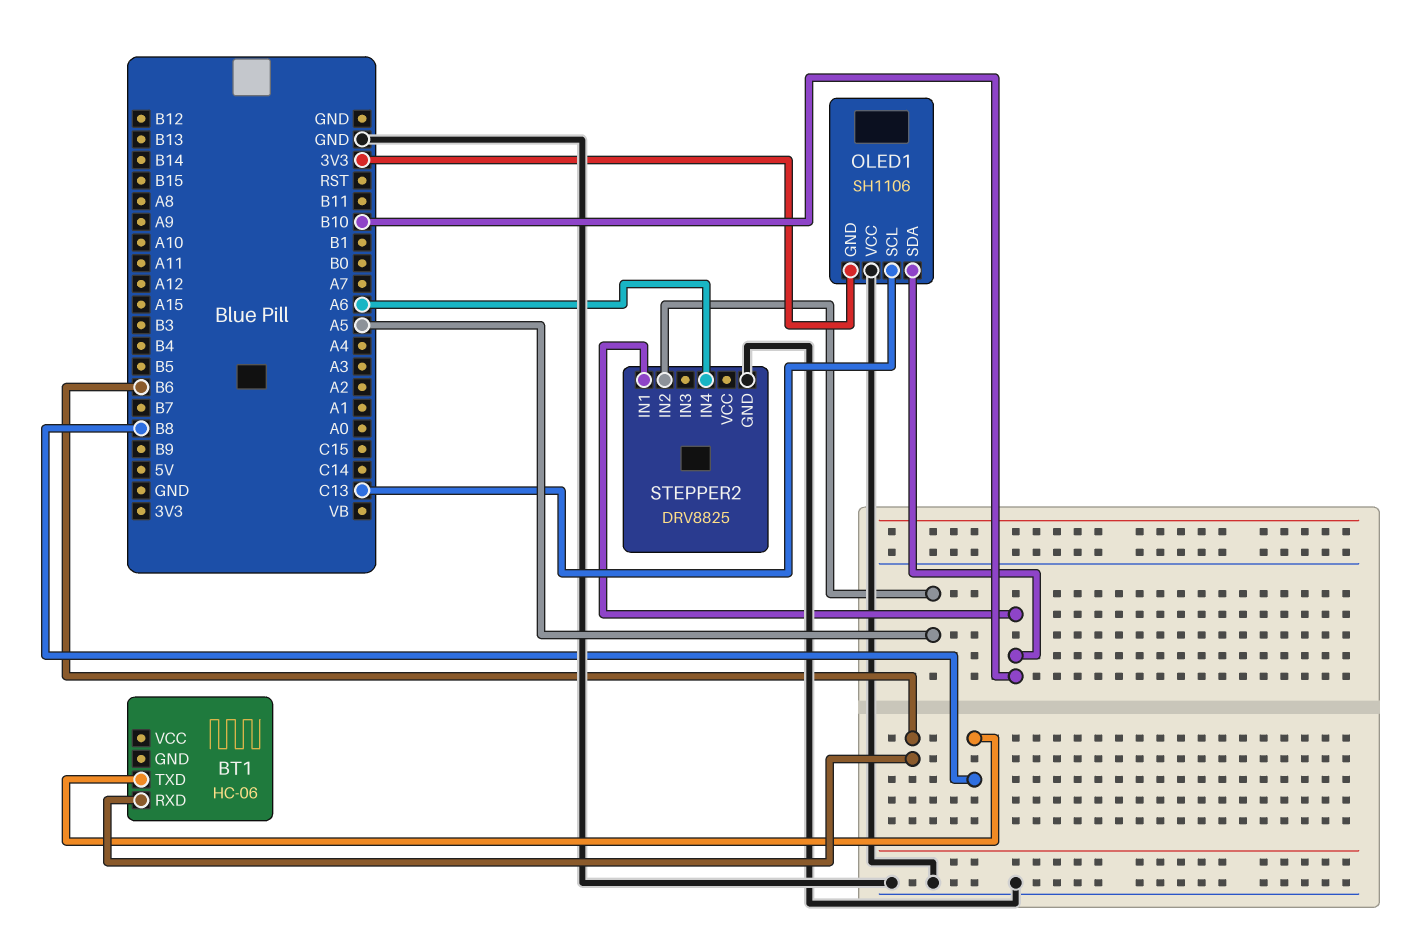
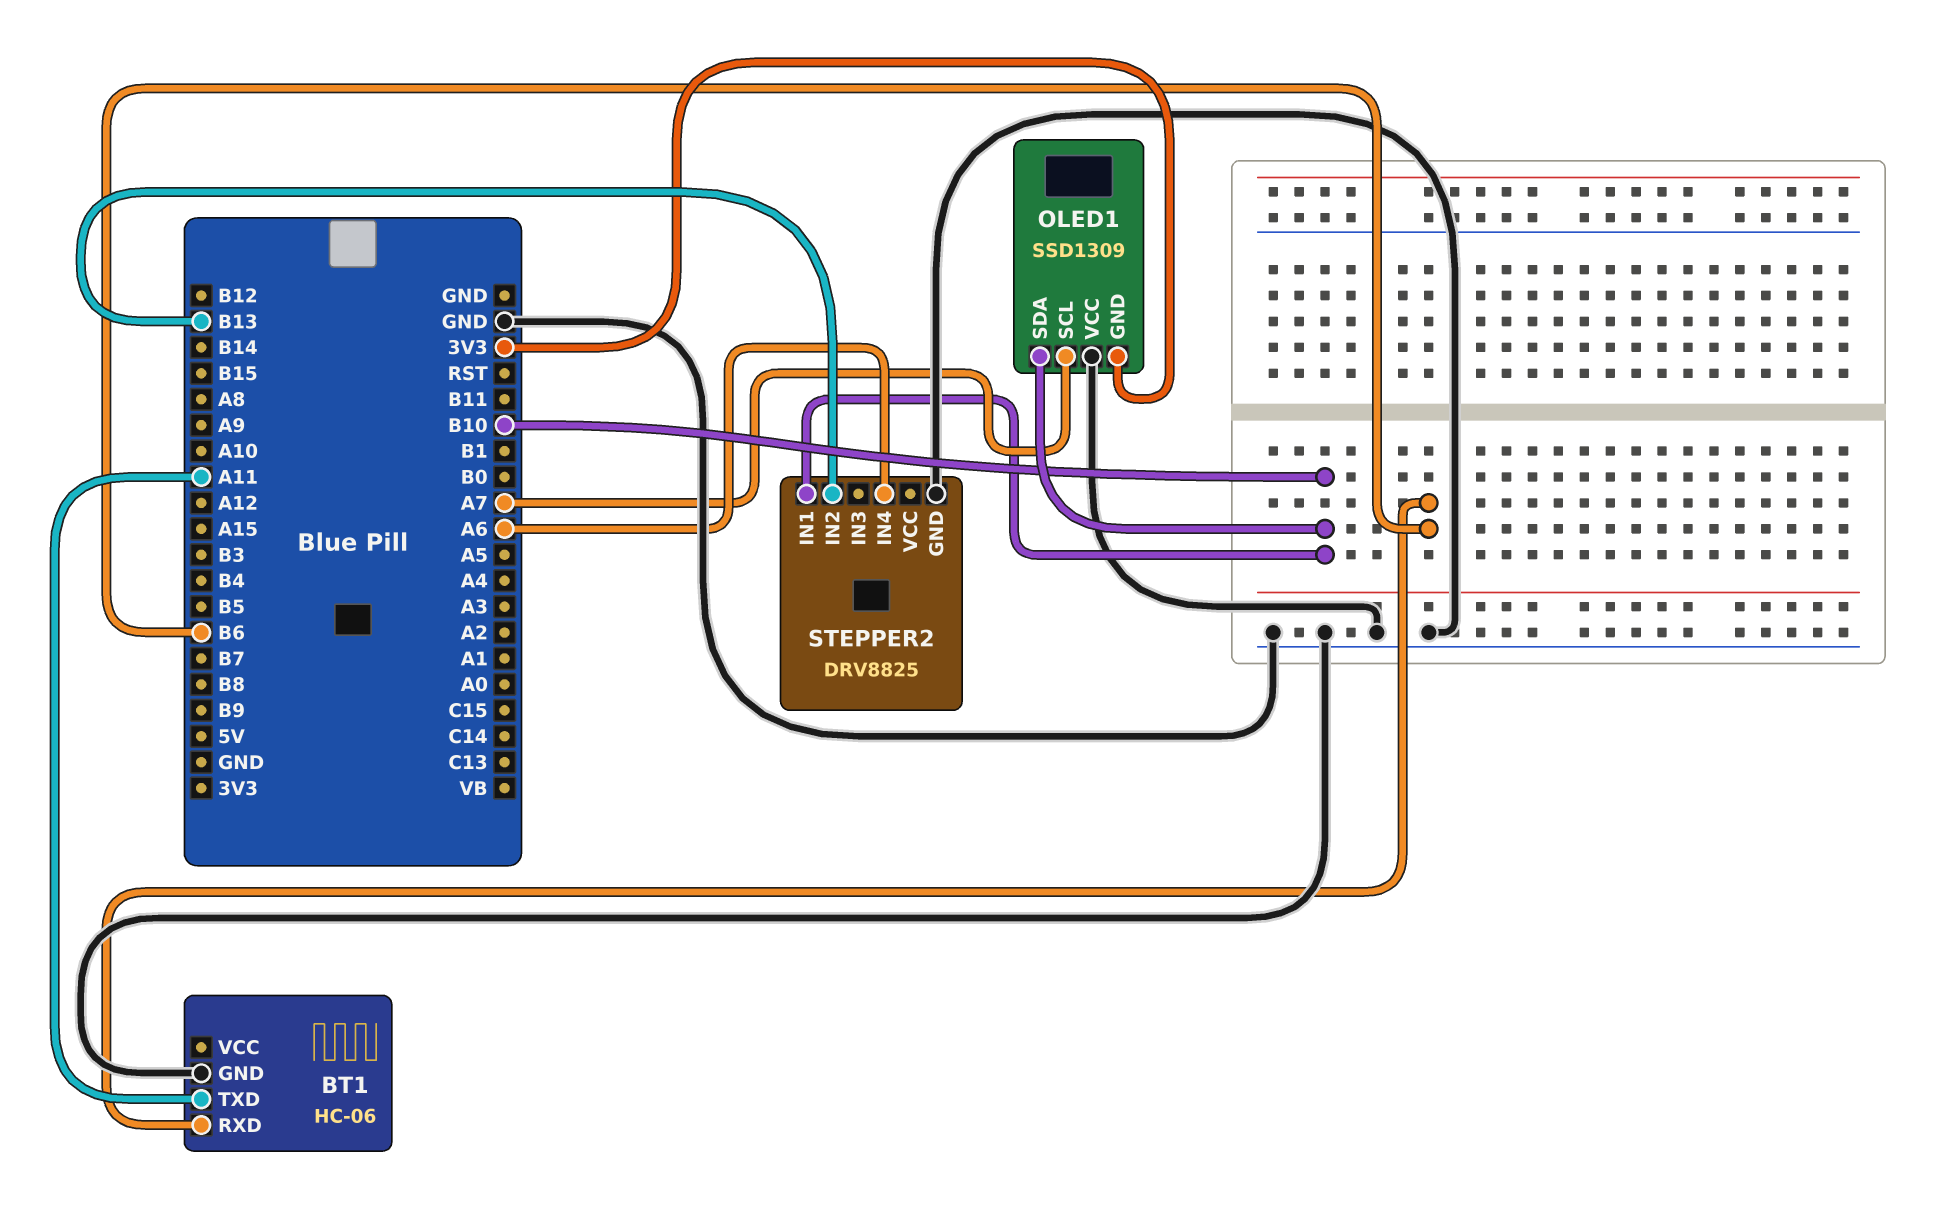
BT1 pin GND: none -> GND
BT1 pin TXD: B8 -> A11
OLED1: SH1106 -> SSD1309
OLED1 pin SCL: C13 -> A7
STEPPER2 pin IN2: A5 -> B13

